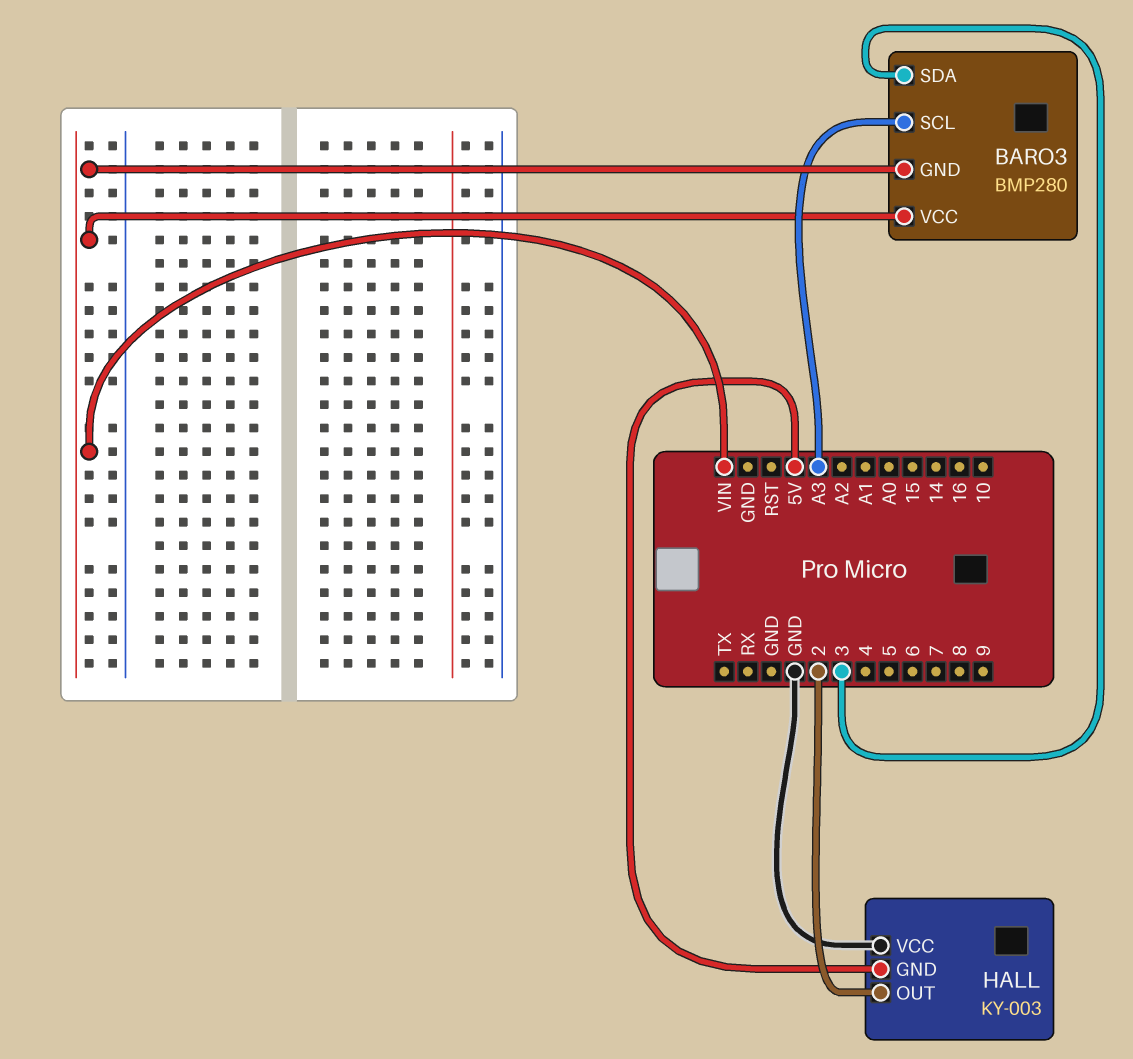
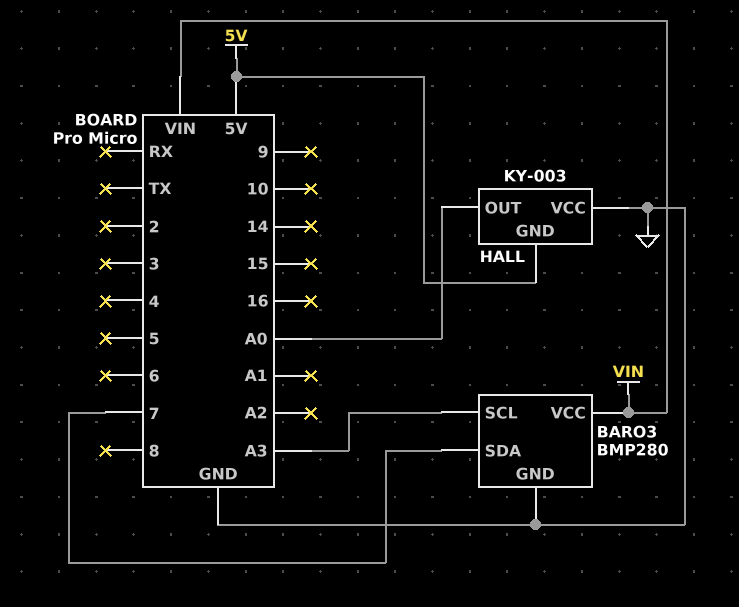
BARO3 pin GND: VIN -> GND
BARO3 pin SDA: 3 -> 7
HALL pin OUT: 2 -> A0

